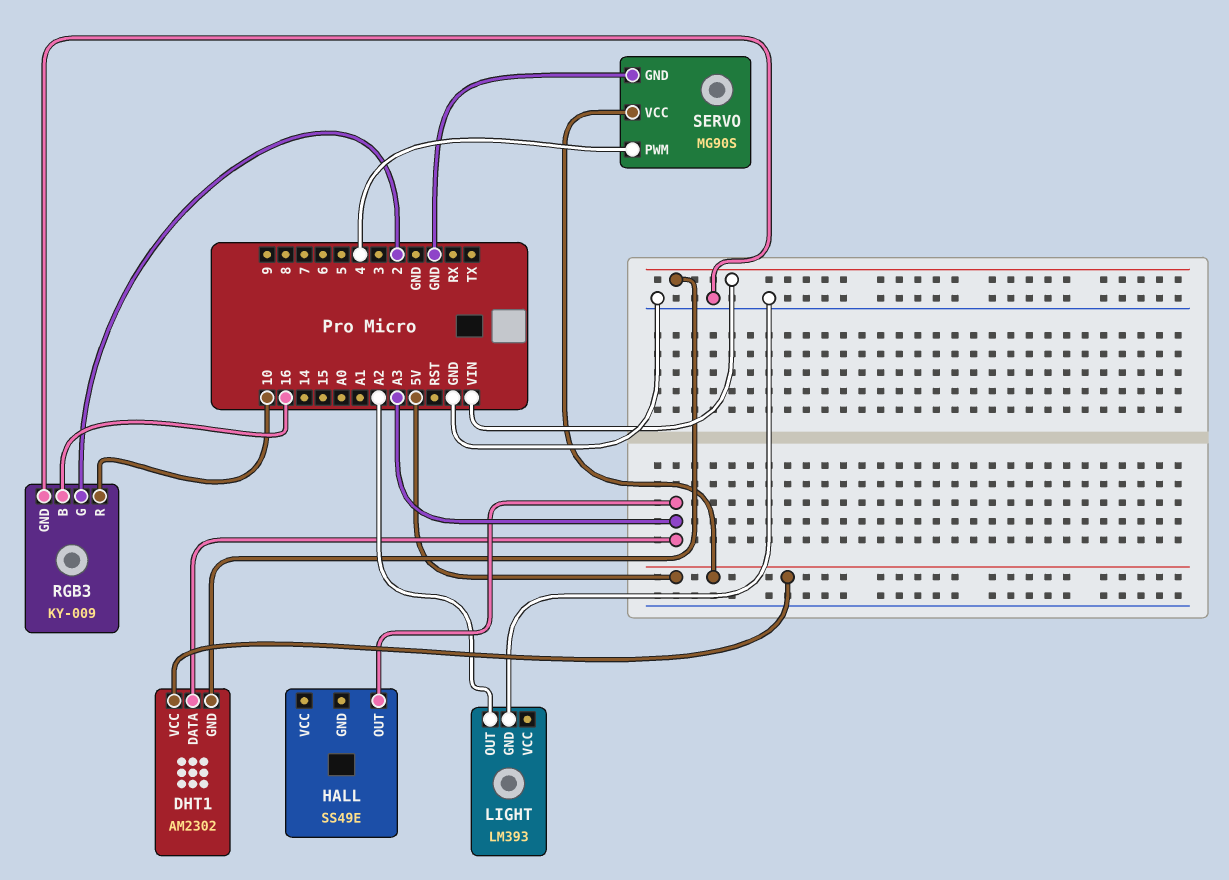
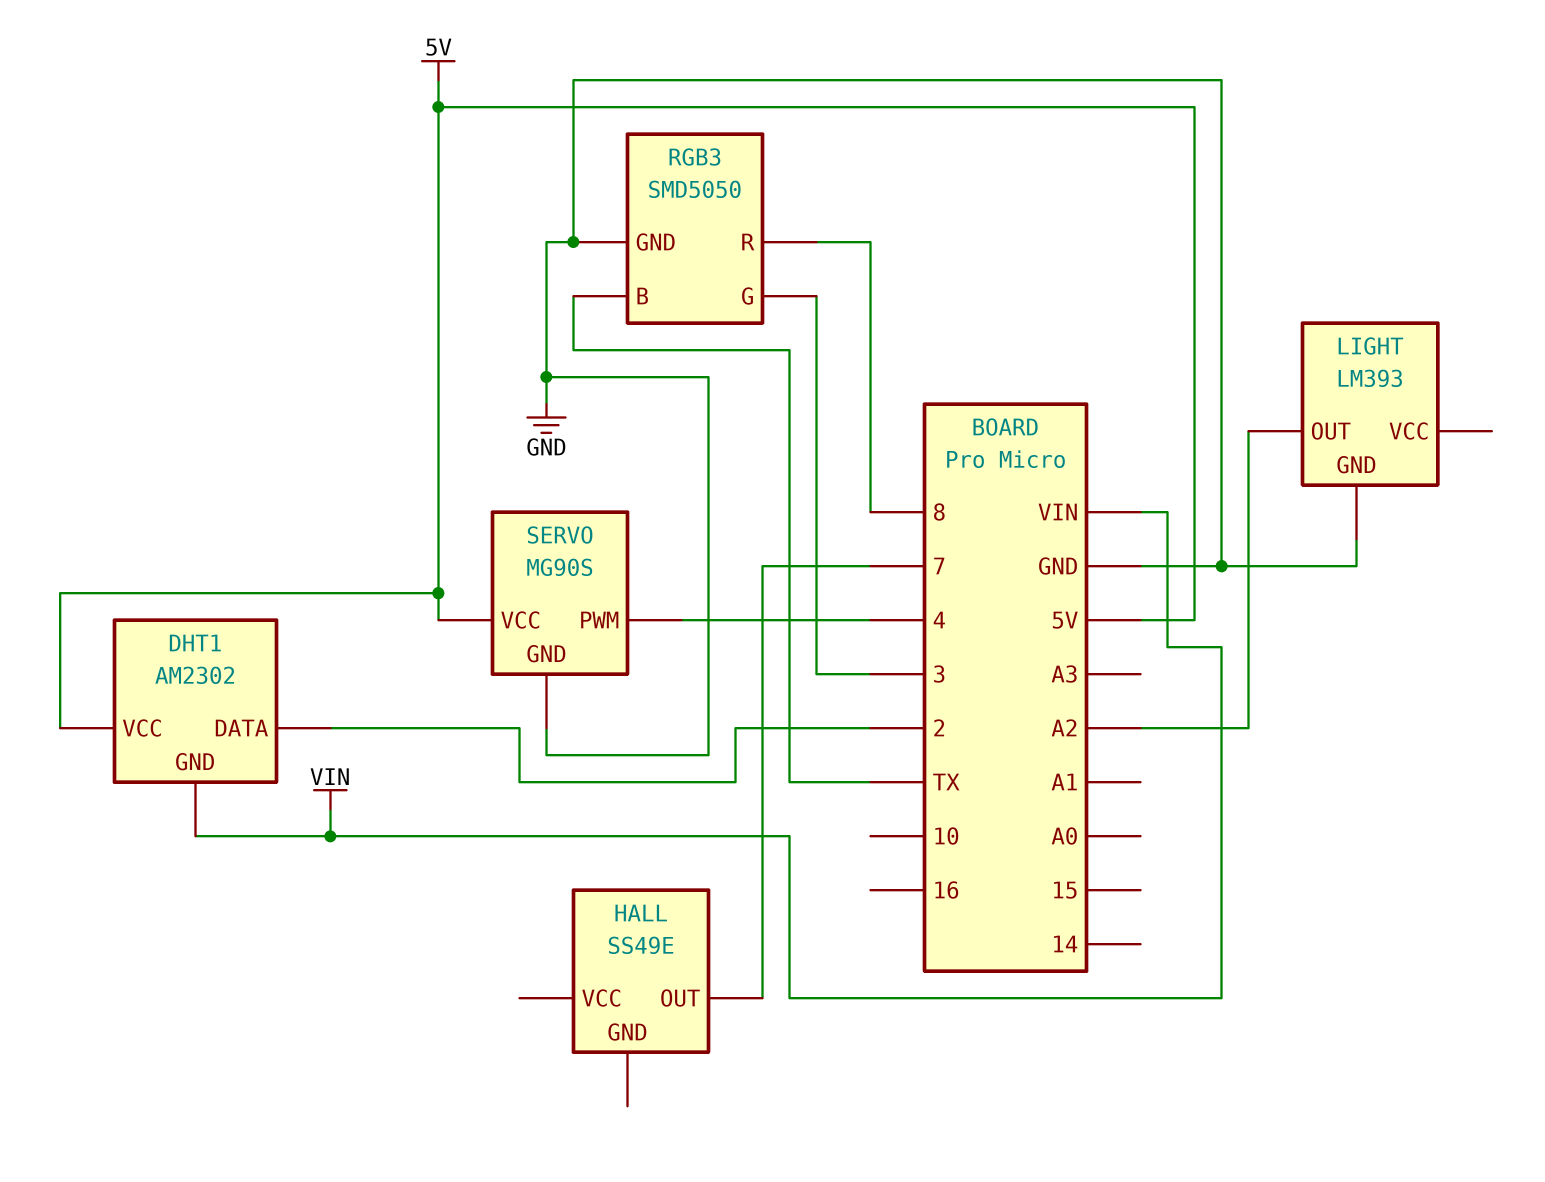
DHT1 pin DATA: A3 -> 2
HALL pin OUT: A3 -> 7
RGB3: KY-009 -> SMD5050
RGB3 pin B: 16 -> TX
RGB3 pin G: 2 -> 3
RGB3 pin R: 10 -> 8

